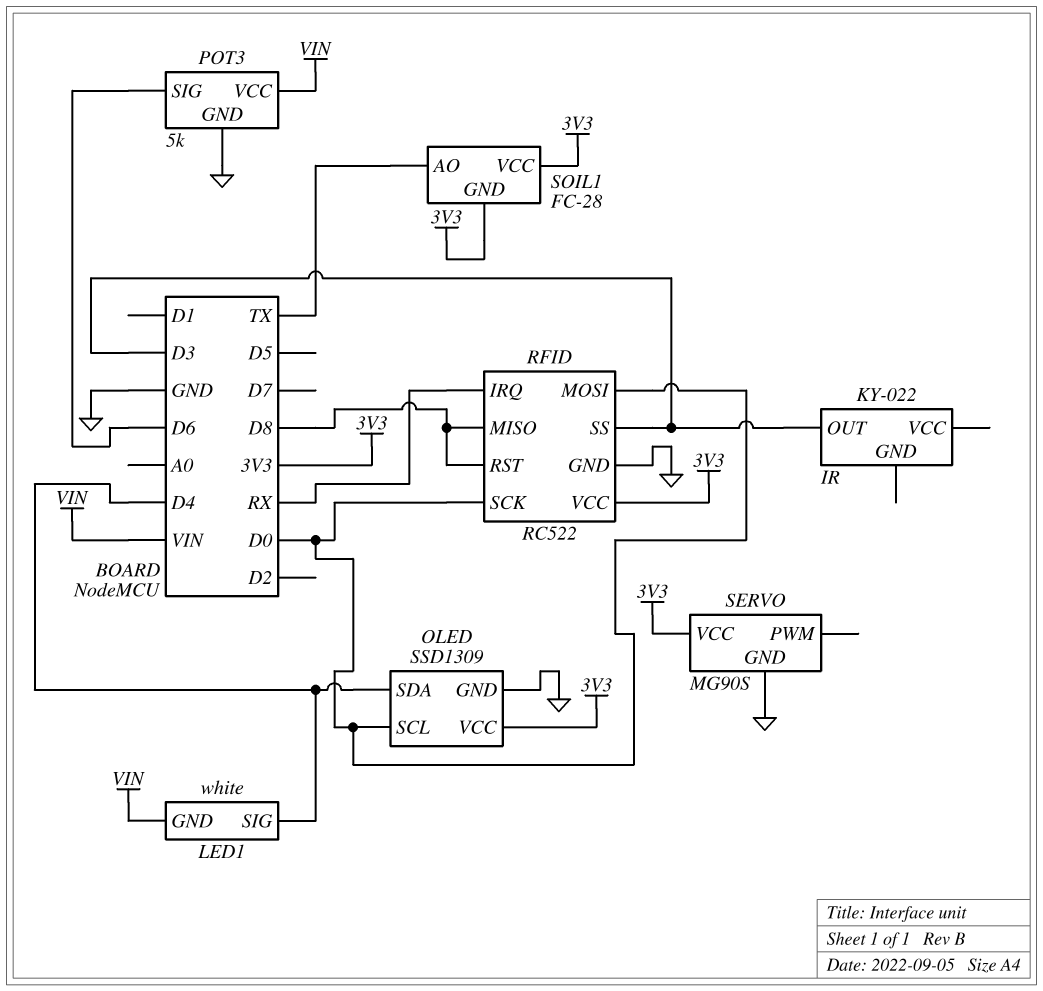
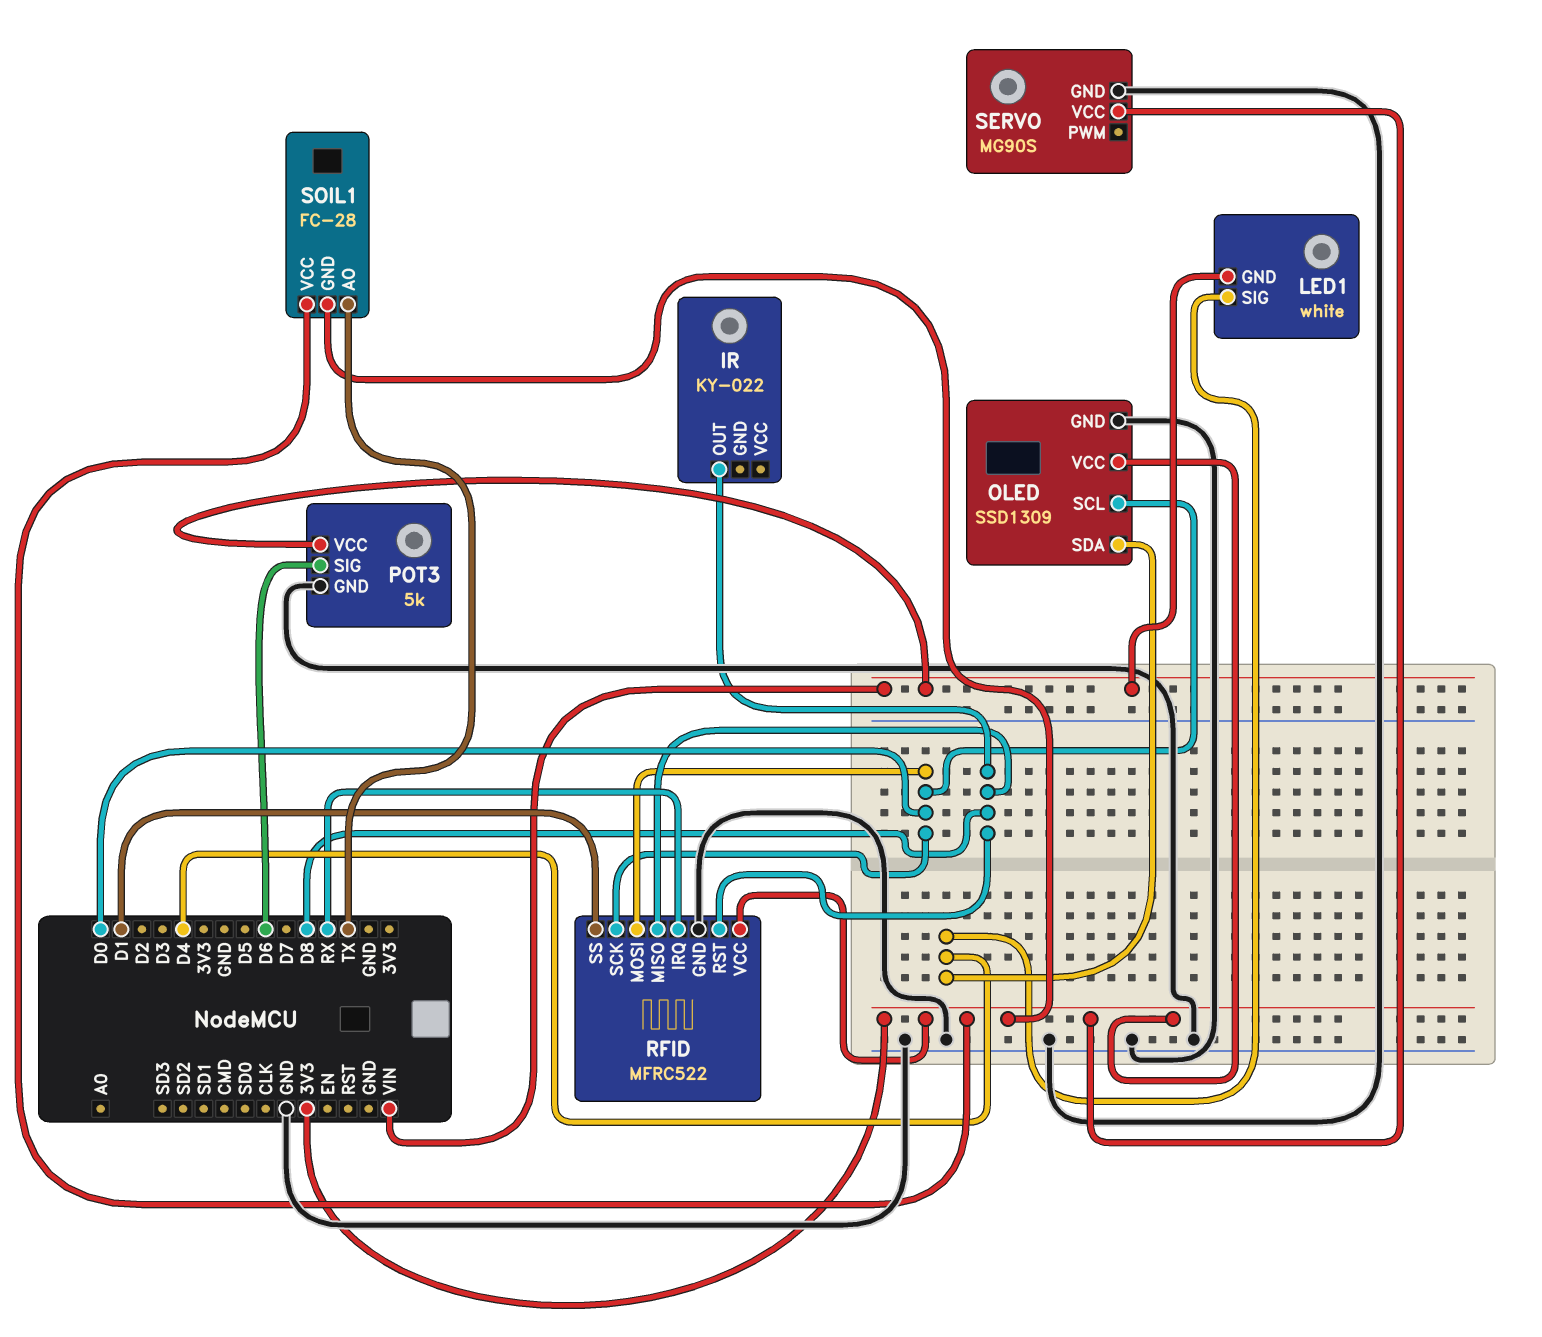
IR pin OUT: D3 -> D8
RFID: RC522 -> MFRC522
RFID pin SS: D3 -> D1

